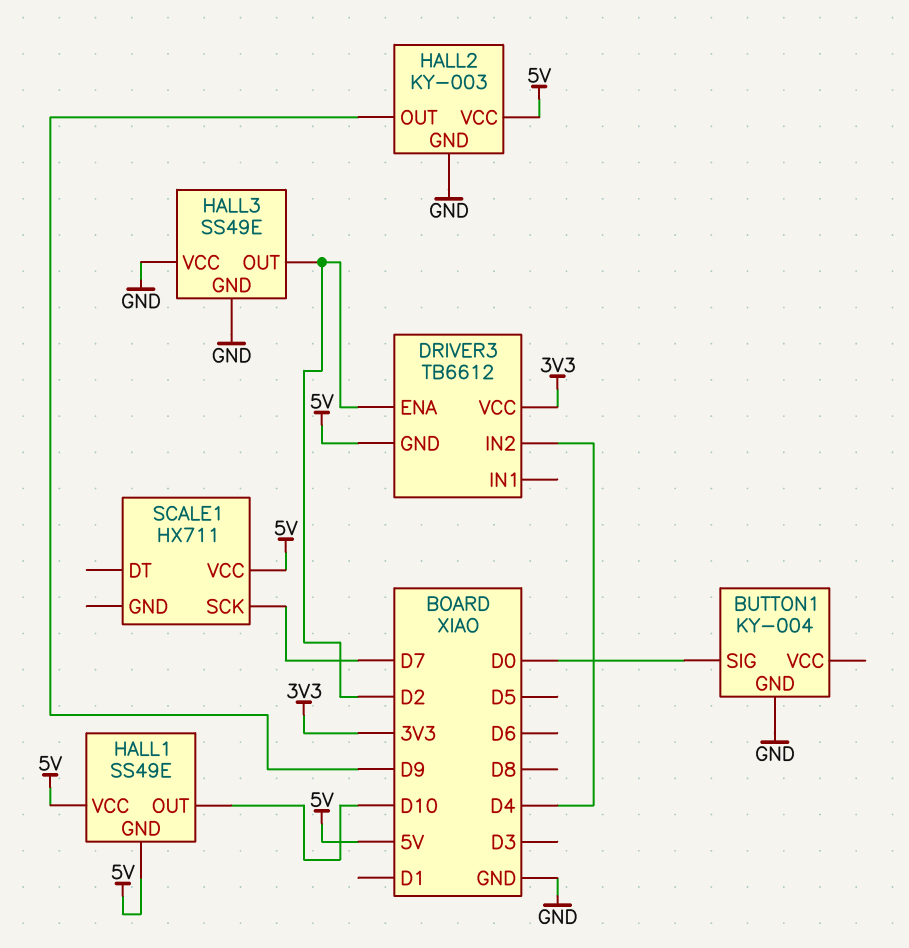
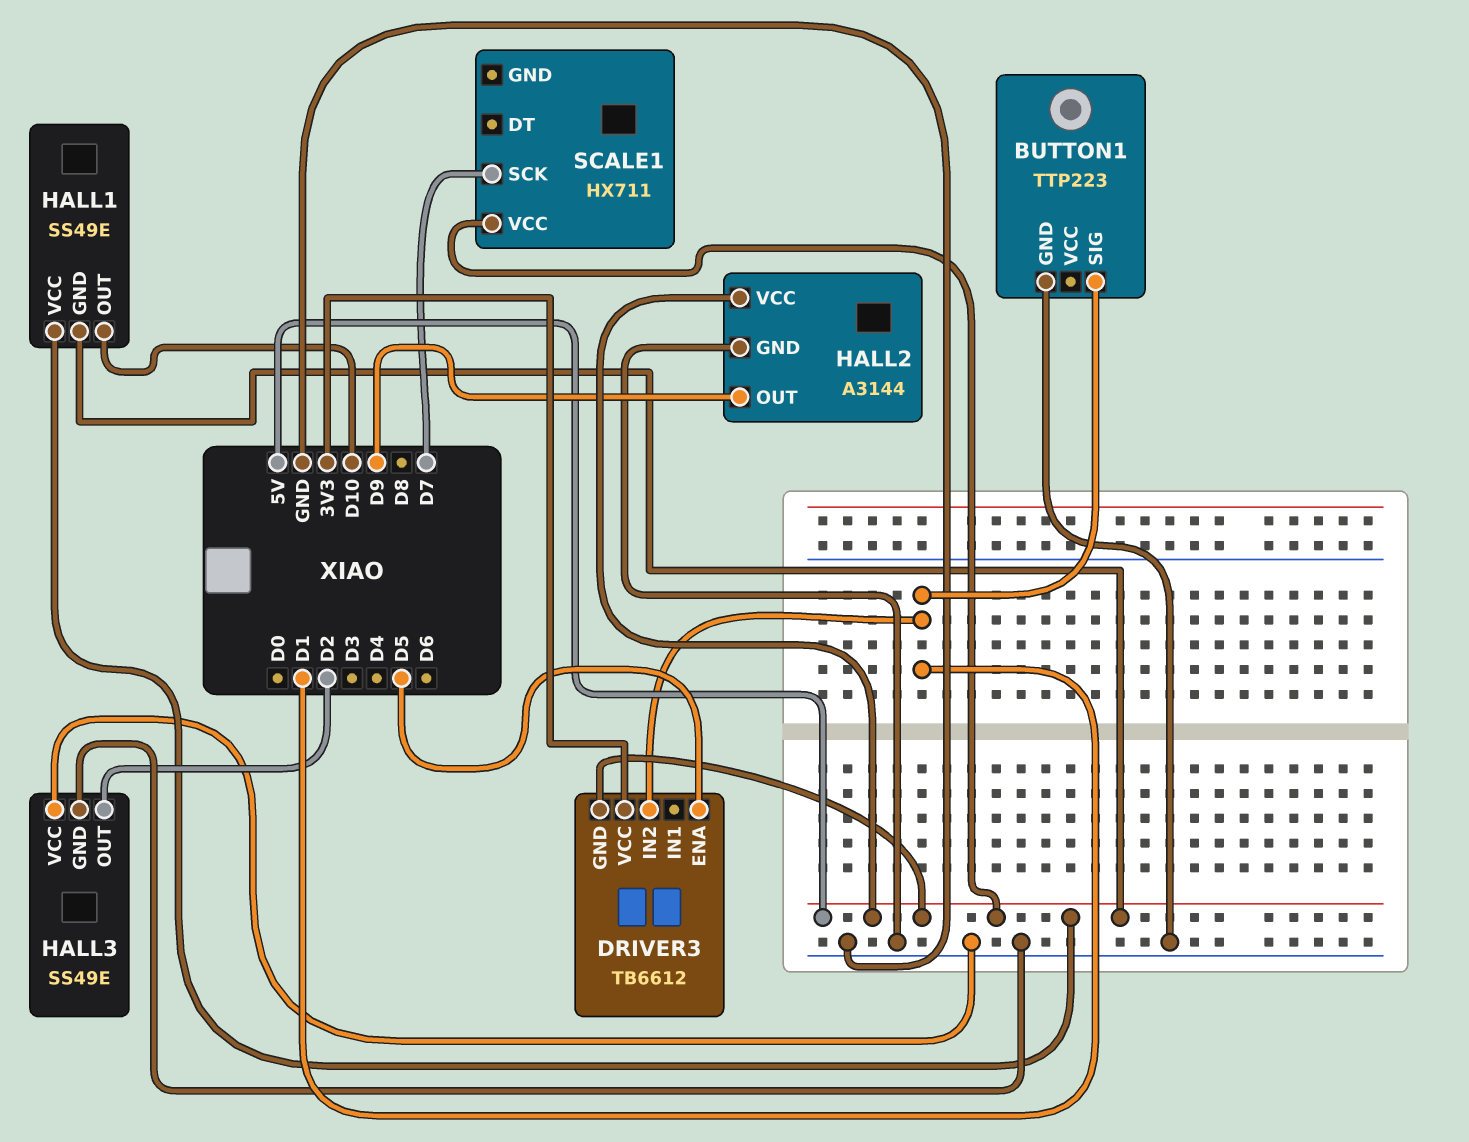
BUTTON1: KY-004 -> TTP223
BUTTON1 pin SIG: D0 -> D1
DRIVER3 pin ENA: D2 -> D5
DRIVER3 pin IN2: D4 -> D1
HALL2: KY-003 -> A3144

